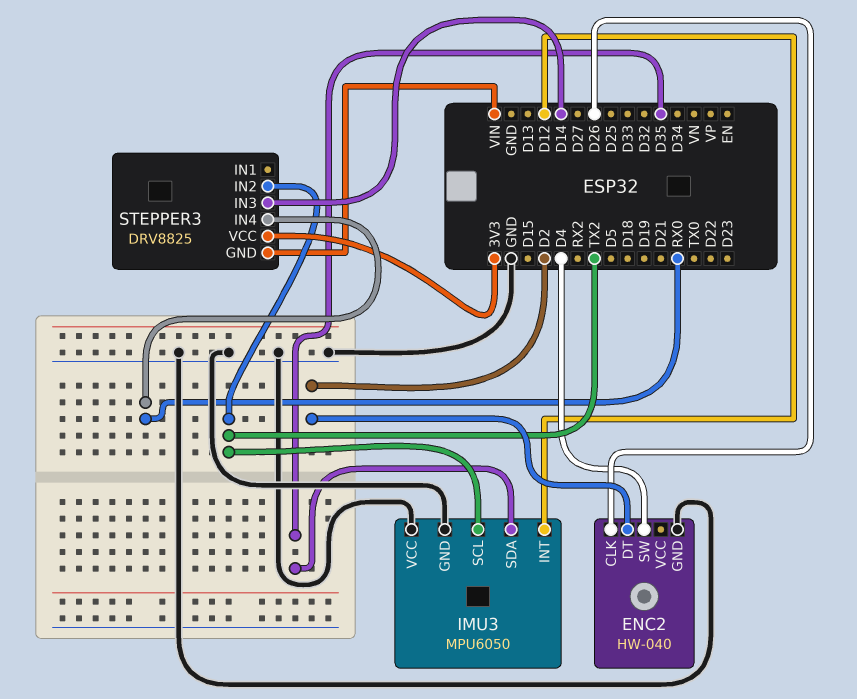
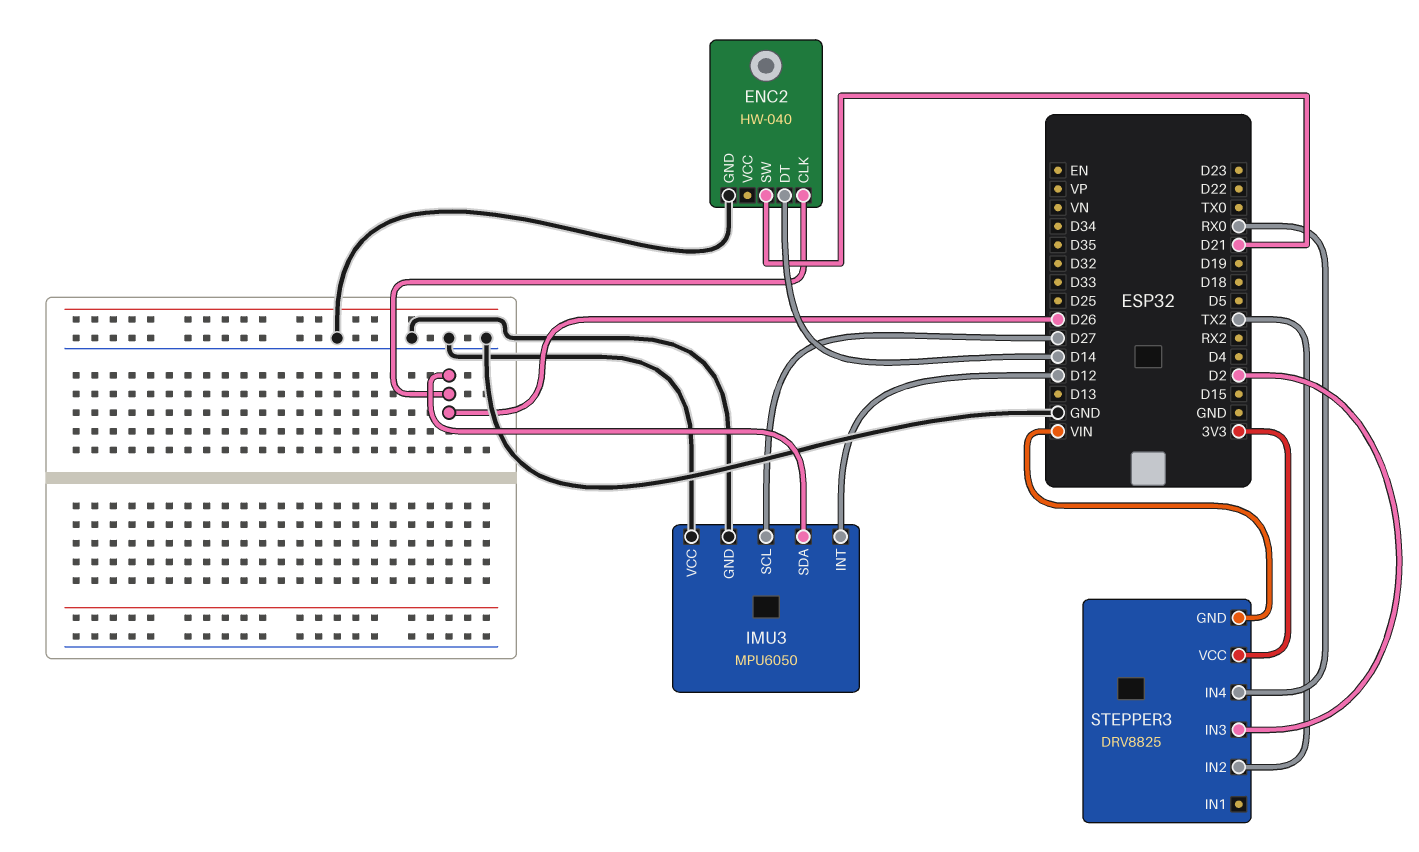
ENC2 pin DT: D2 -> D14
ENC2 pin SW: D4 -> D21
IMU3 pin SCL: TX2 -> D27
IMU3 pin SDA: D35 -> D26
STEPPER3 pin IN3: D14 -> D2

